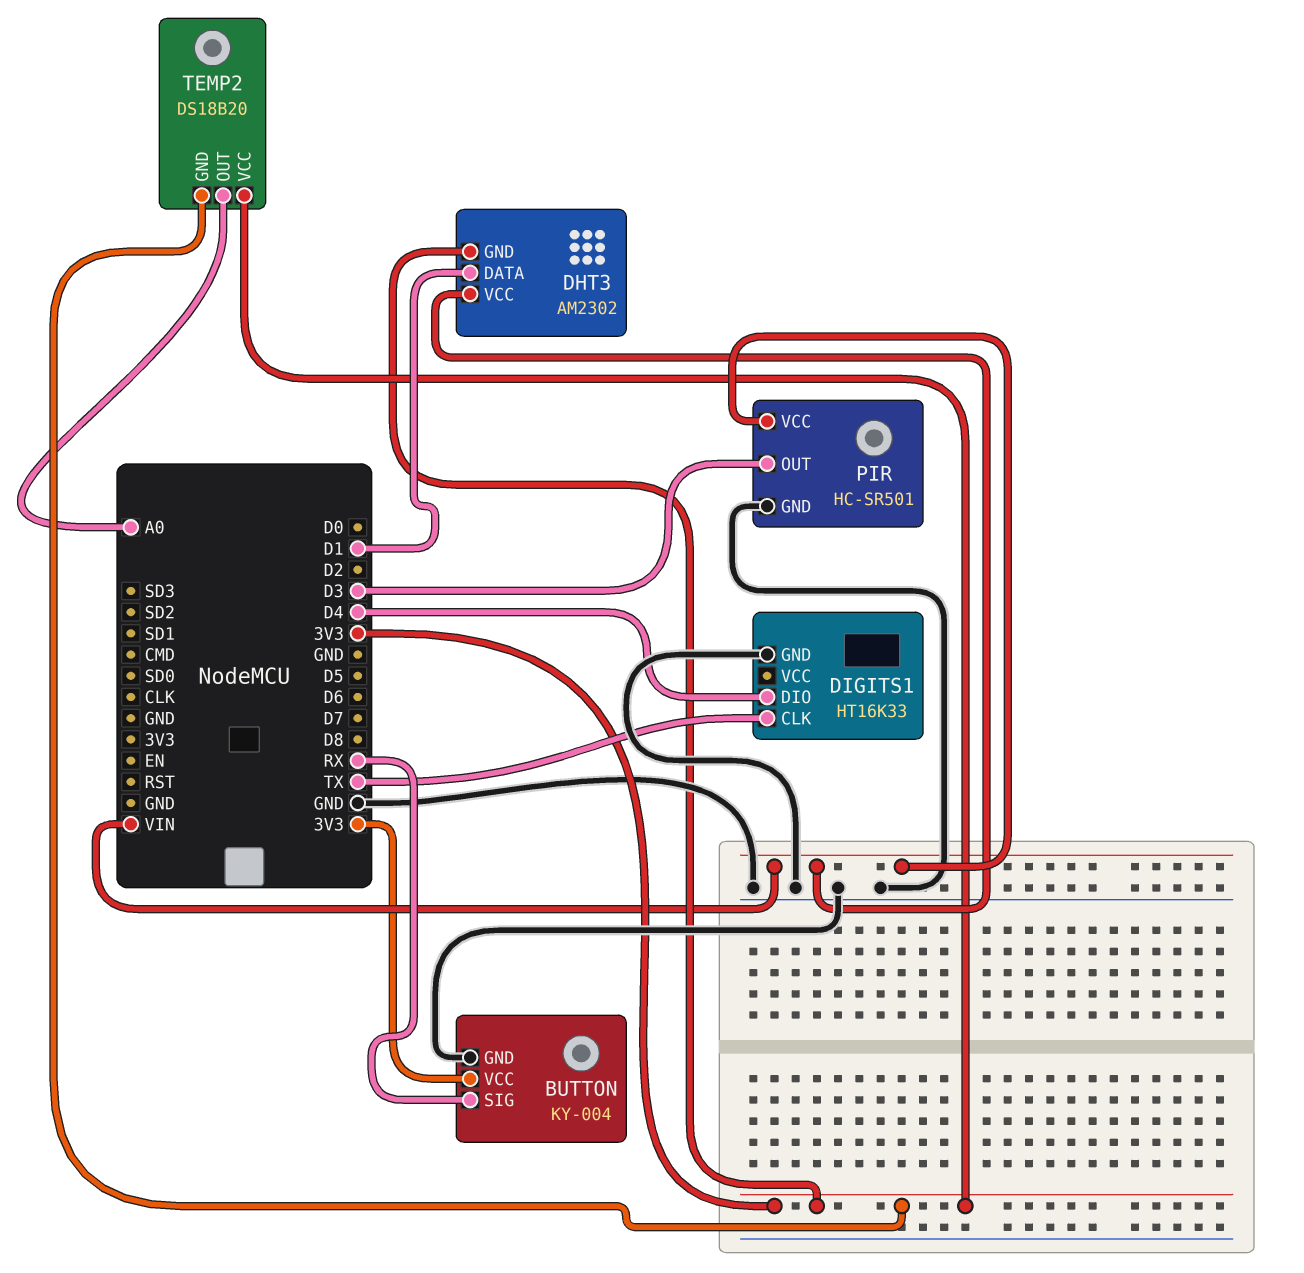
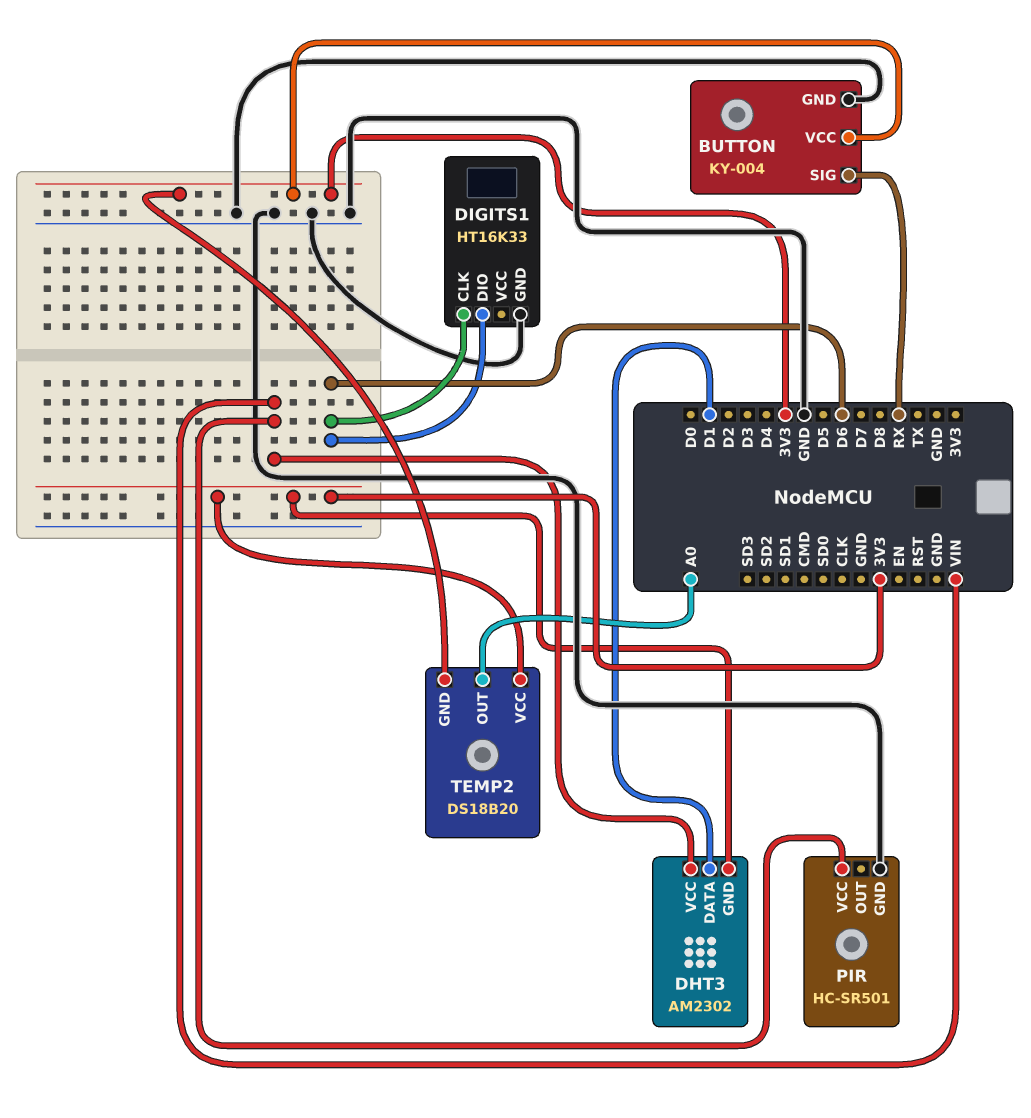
DIGITS1 pin CLK: TX -> D6
DIGITS1 pin DIO: D4 -> D6
PIR pin OUT: D3 -> none

